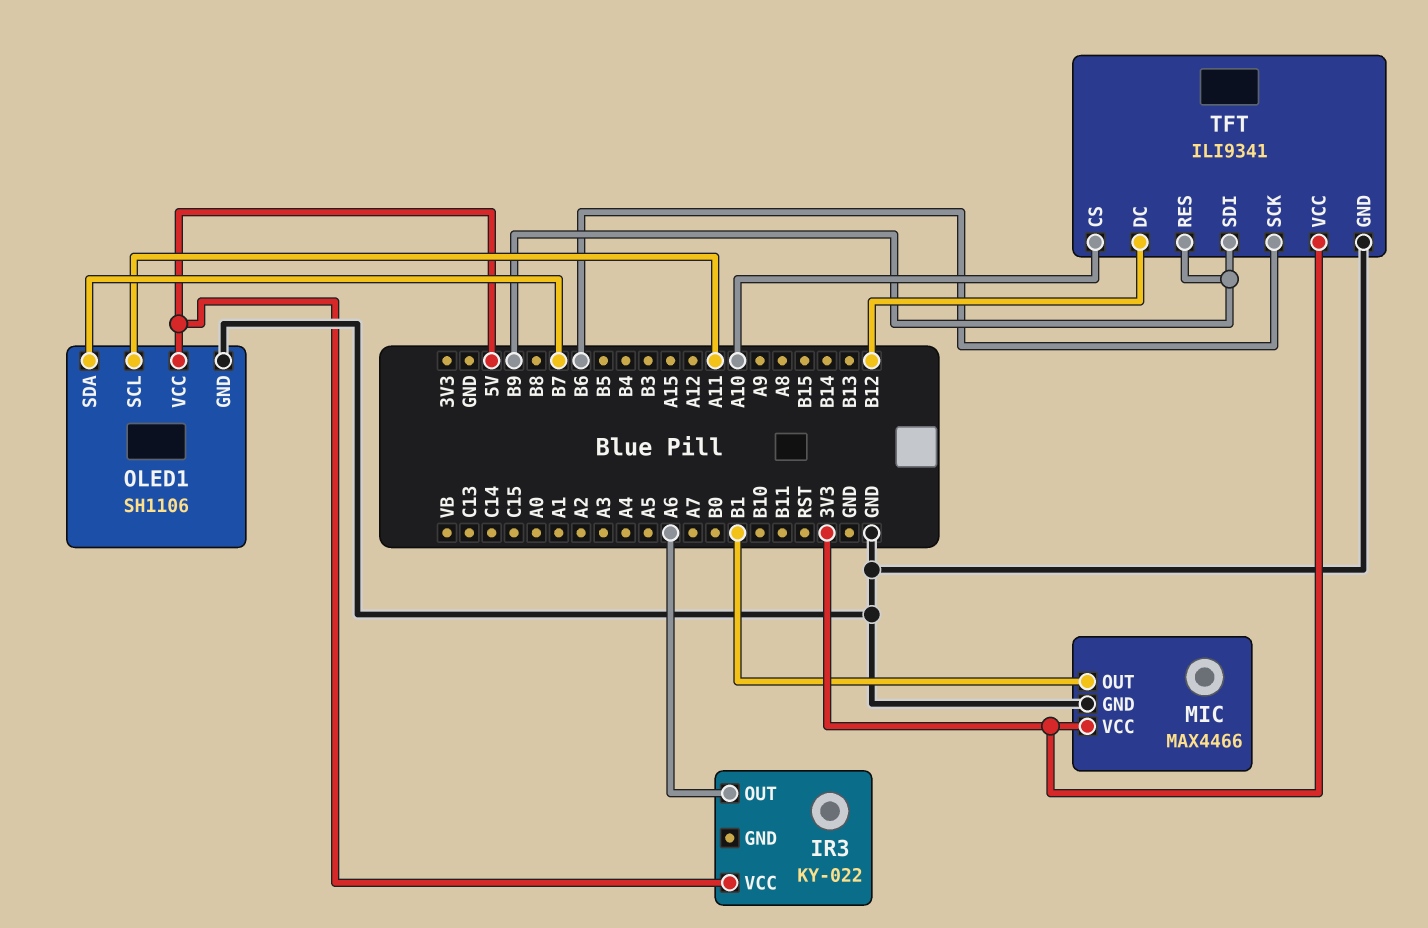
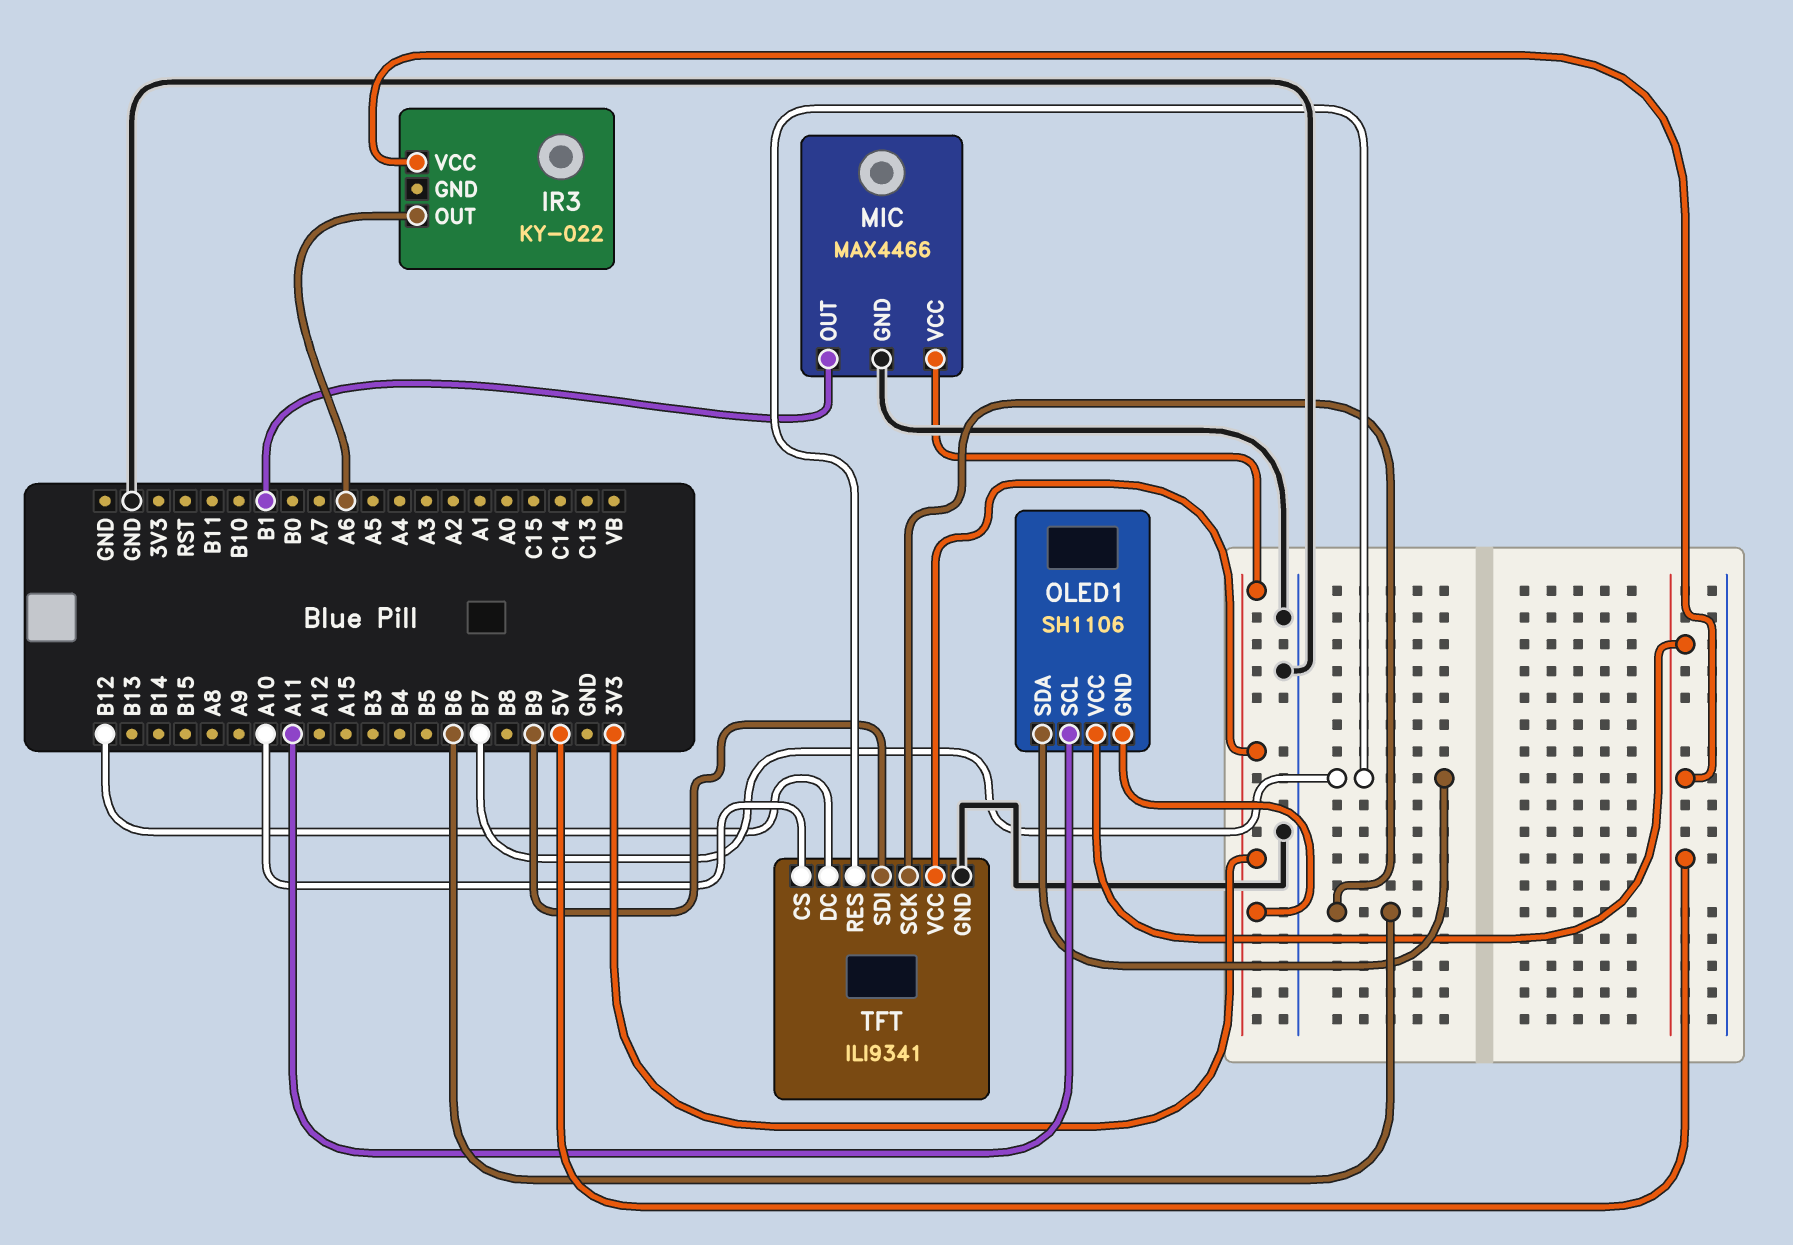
OLED1 pin GND: GND -> 3V3
TFT pin RES: B9 -> B7

